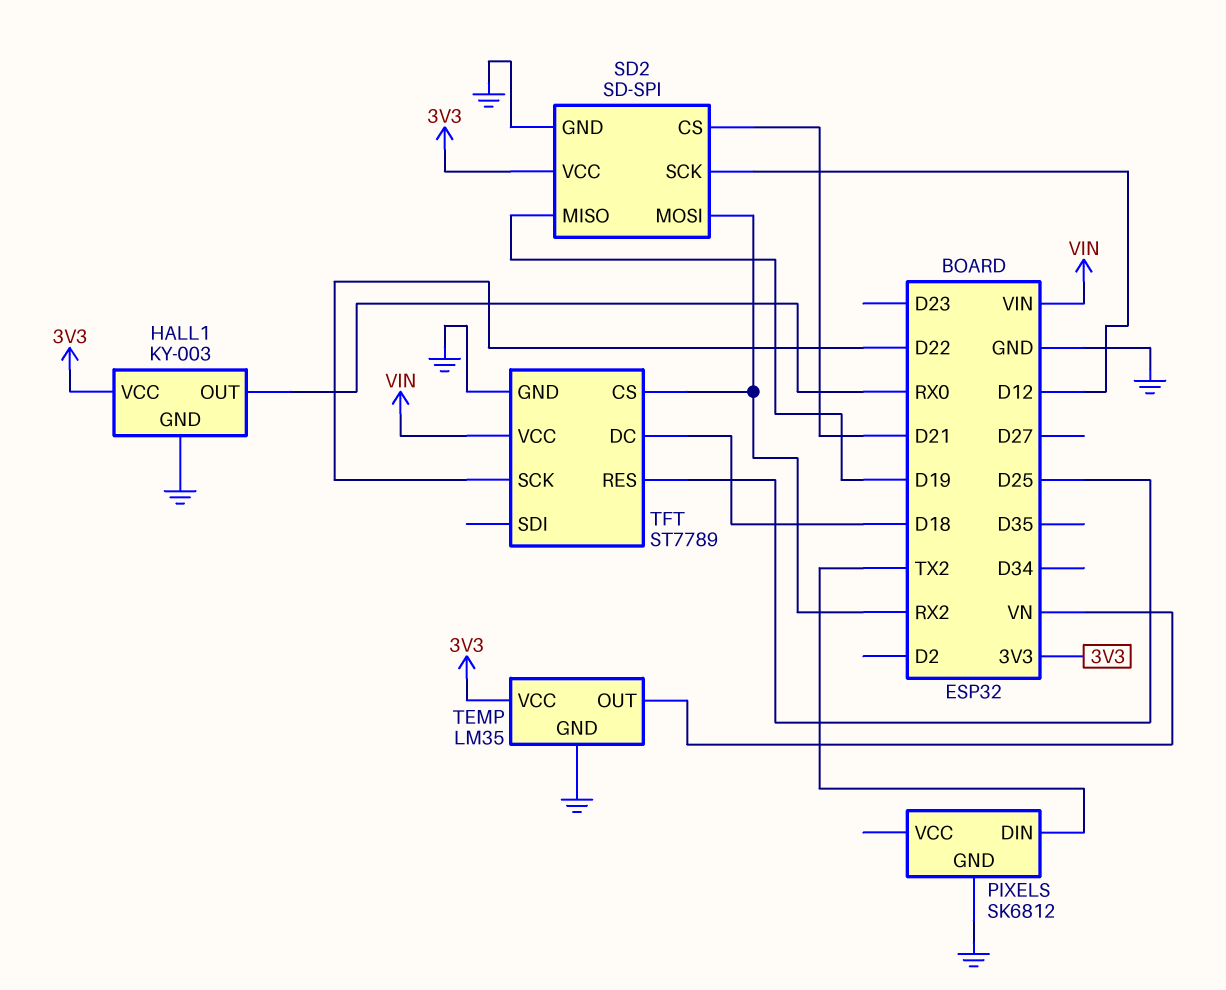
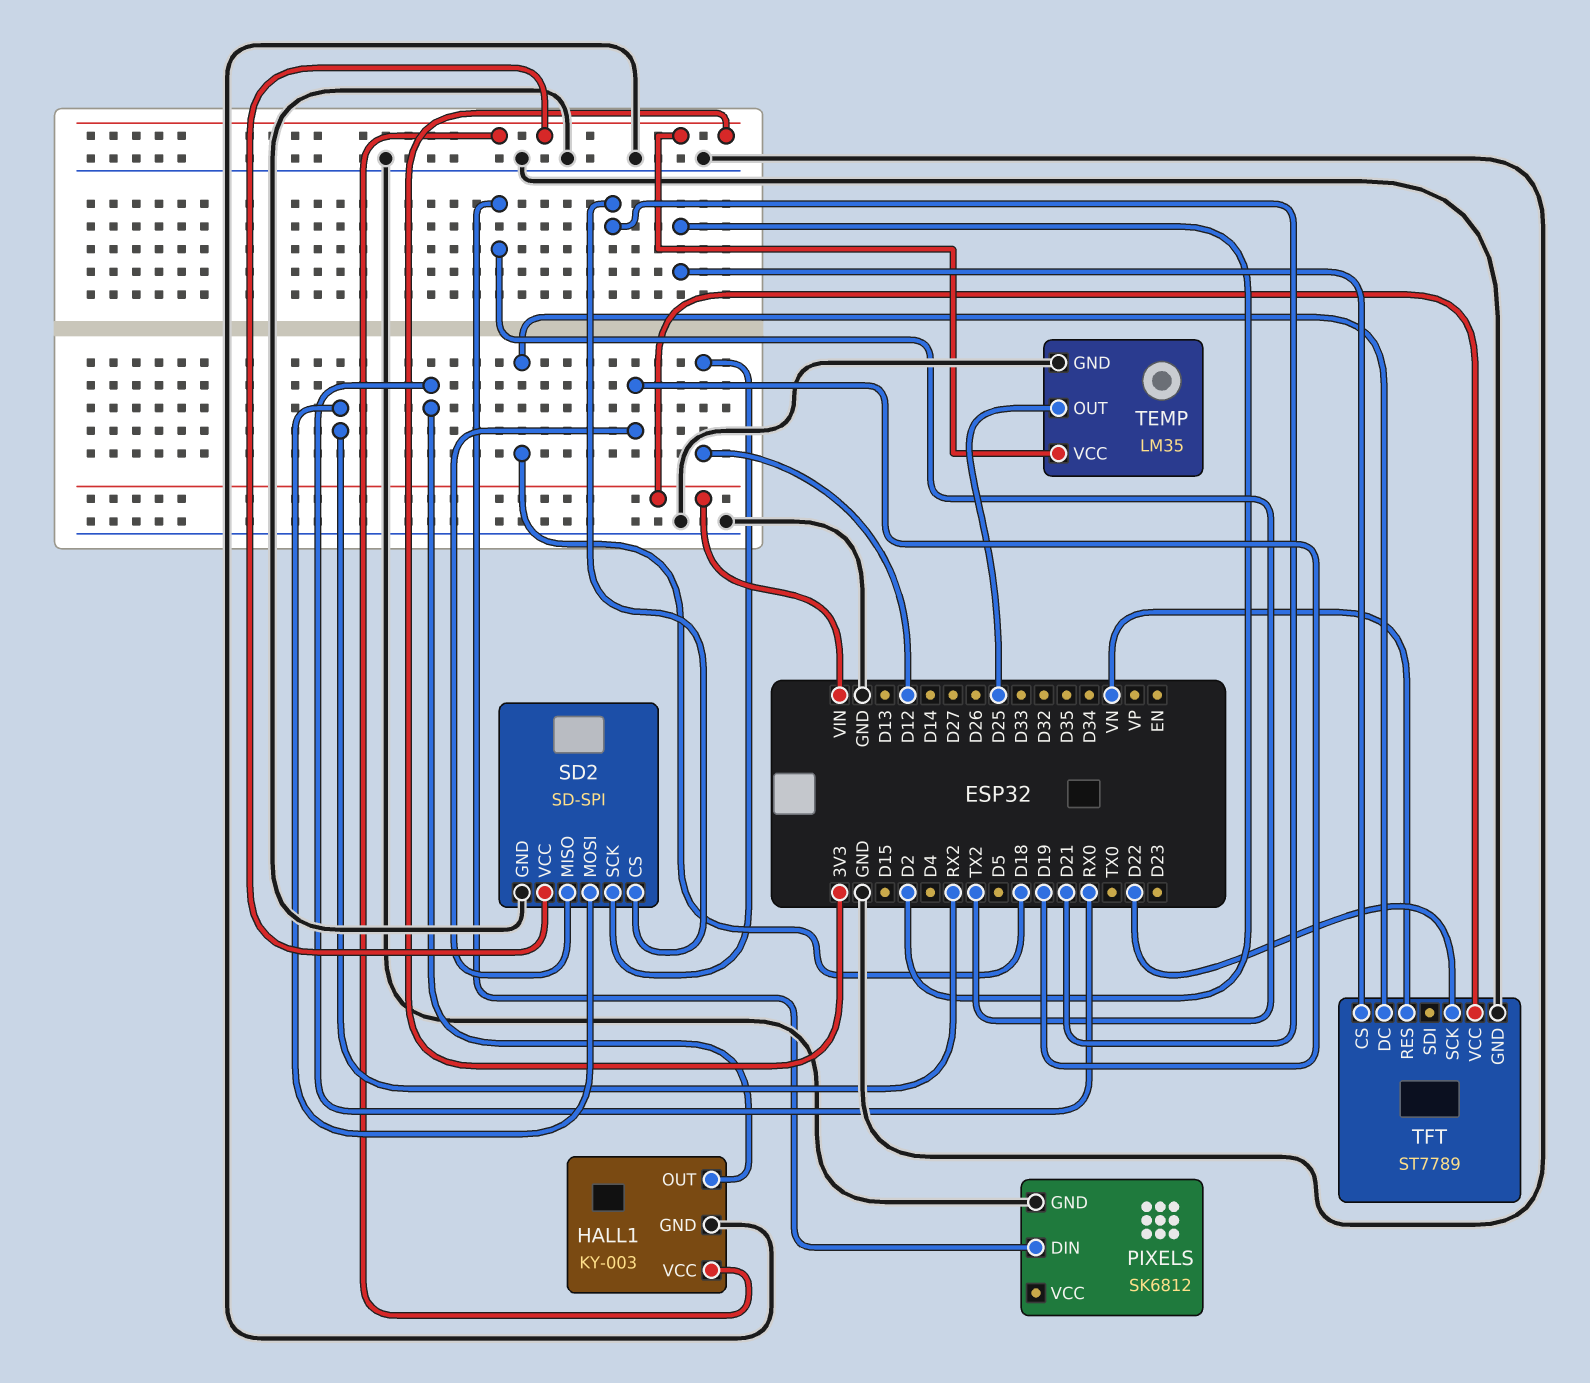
TEMP pin OUT: VN -> D25
TFT pin CS: RX2 -> D2
TFT pin RES: D25 -> VN

